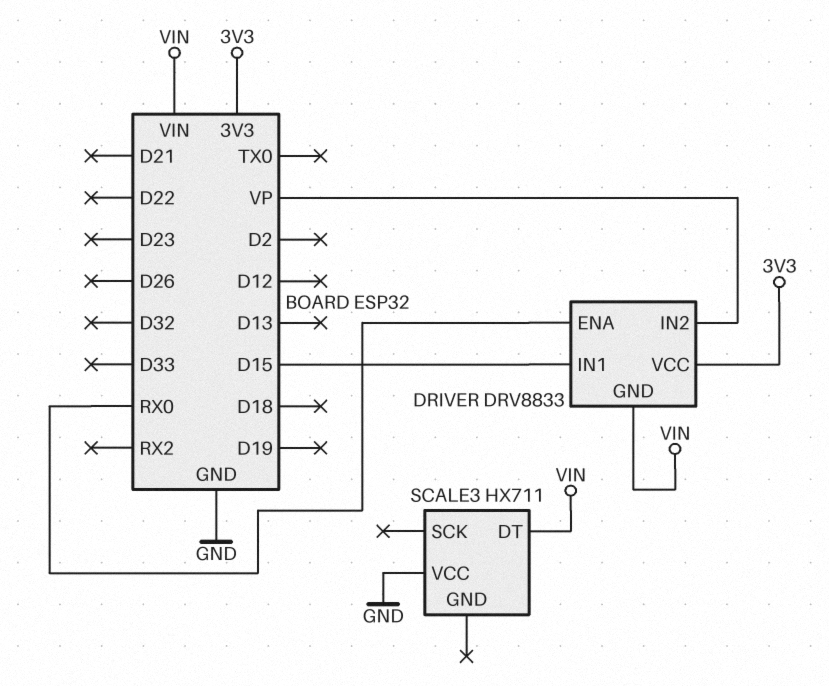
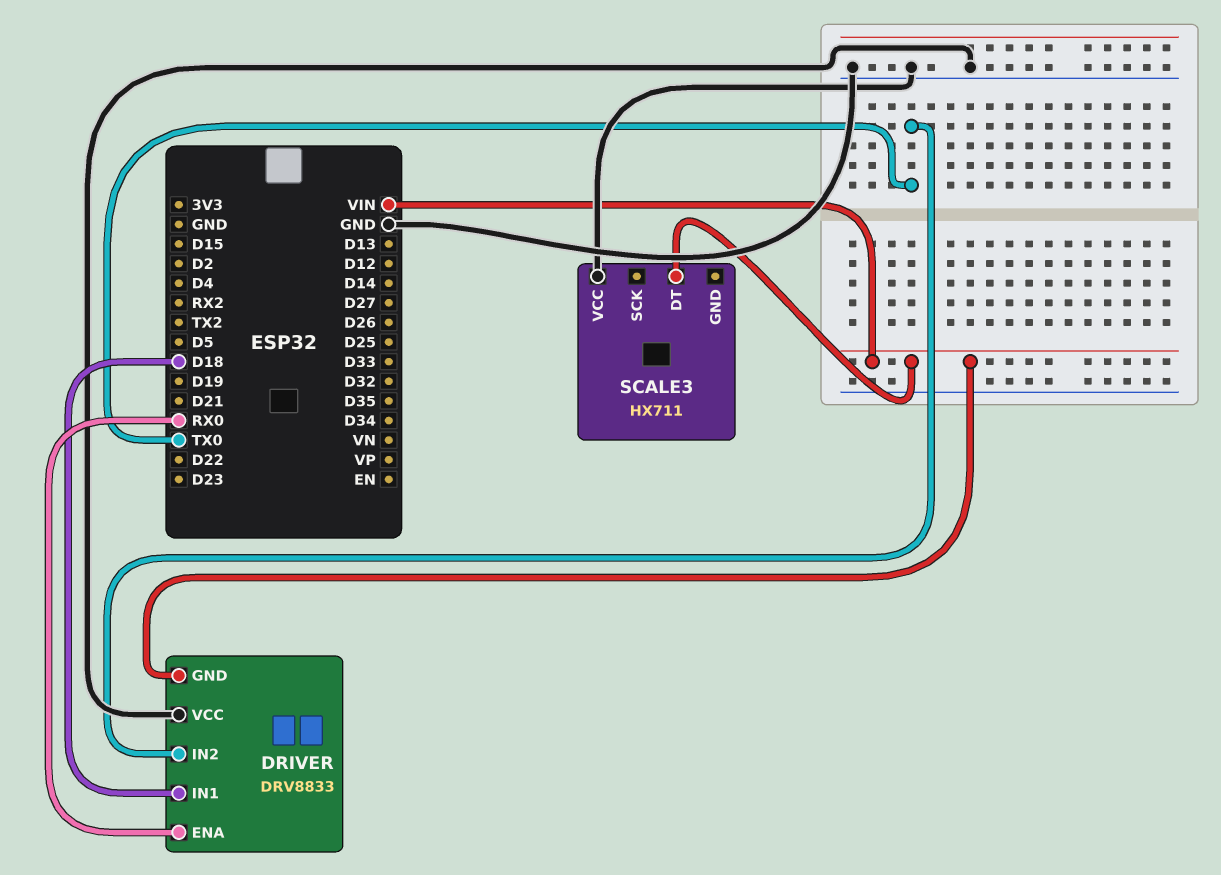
DRIVER pin IN1: D15 -> D18
DRIVER pin IN2: VP -> TX0
DRIVER pin VCC: 3V3 -> GND

